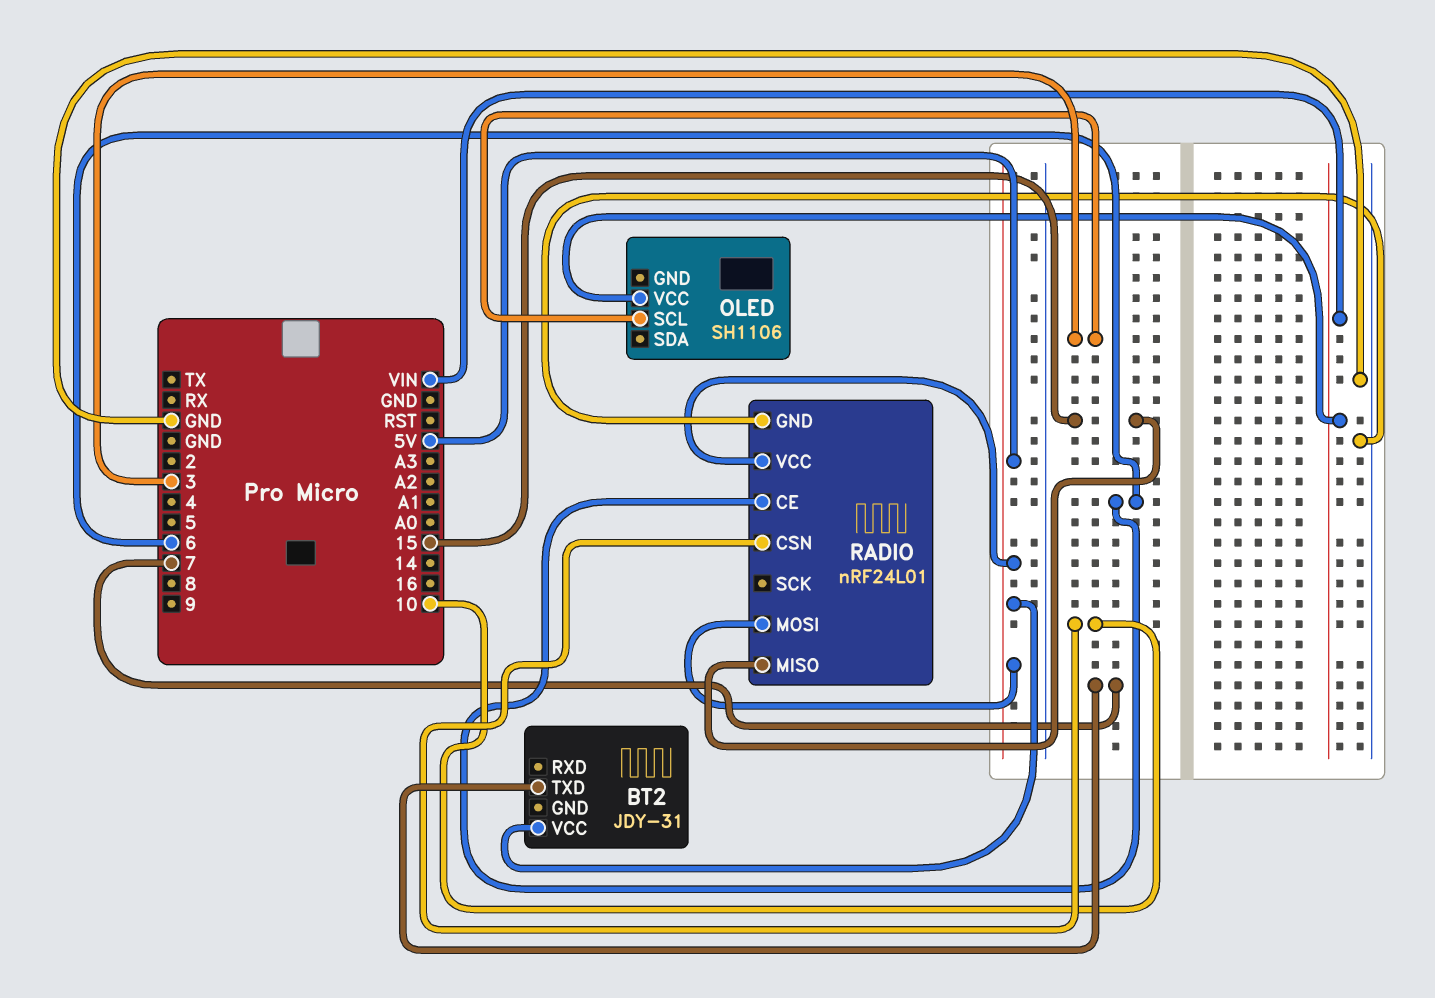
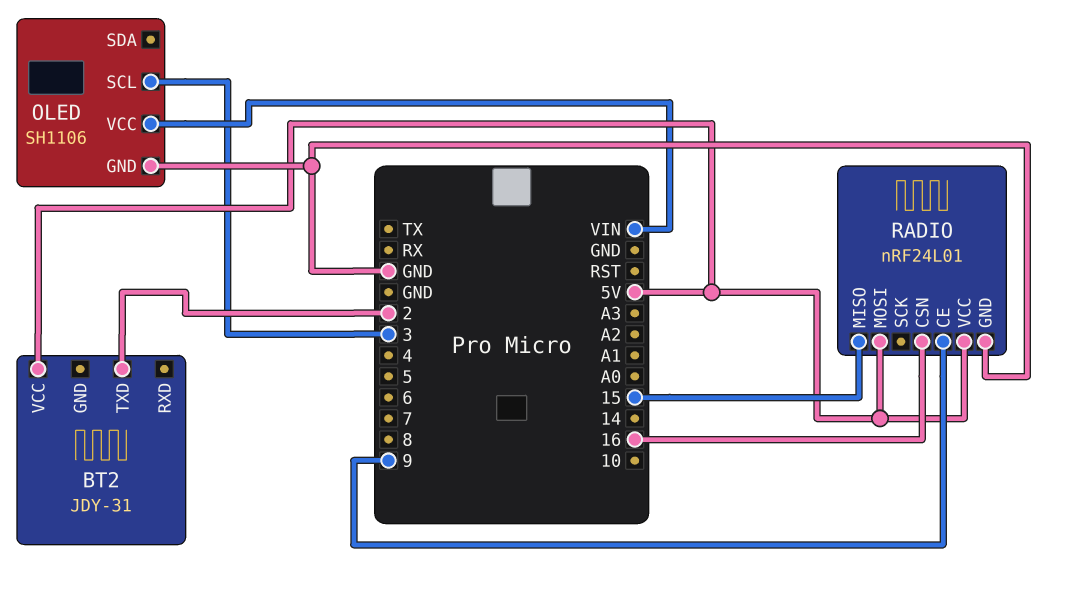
BT2 pin TXD: 7 -> 2
OLED pin GND: none -> GND
RADIO pin CE: 6 -> 9
RADIO pin CSN: 10 -> 16

